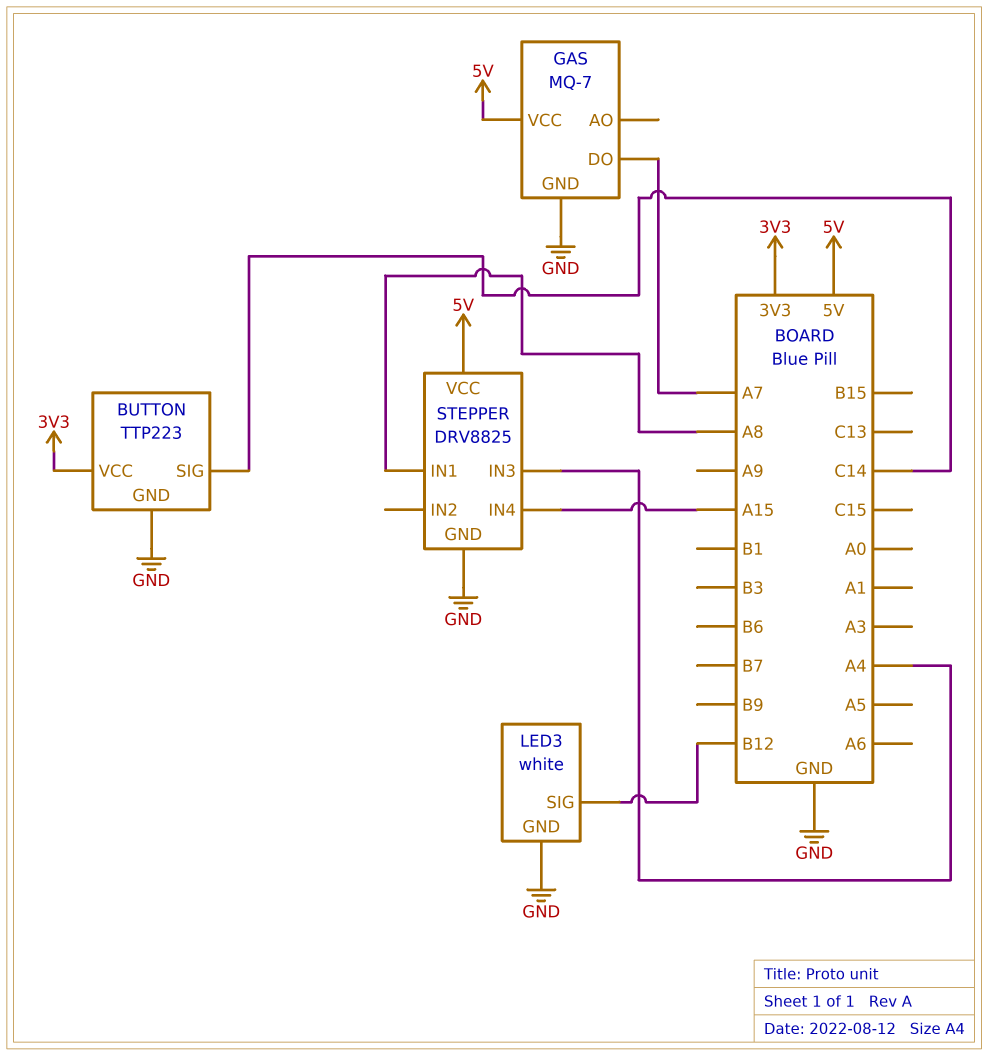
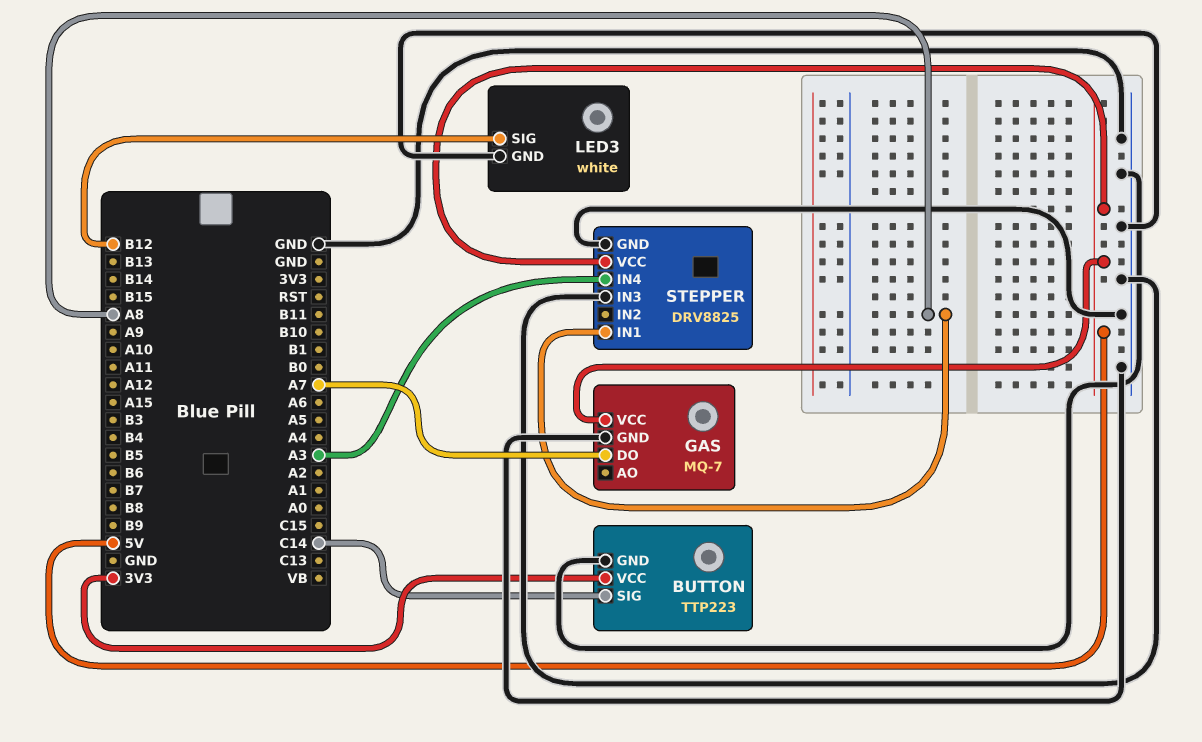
STEPPER pin IN3: A4 -> GND
STEPPER pin IN4: A15 -> A3

